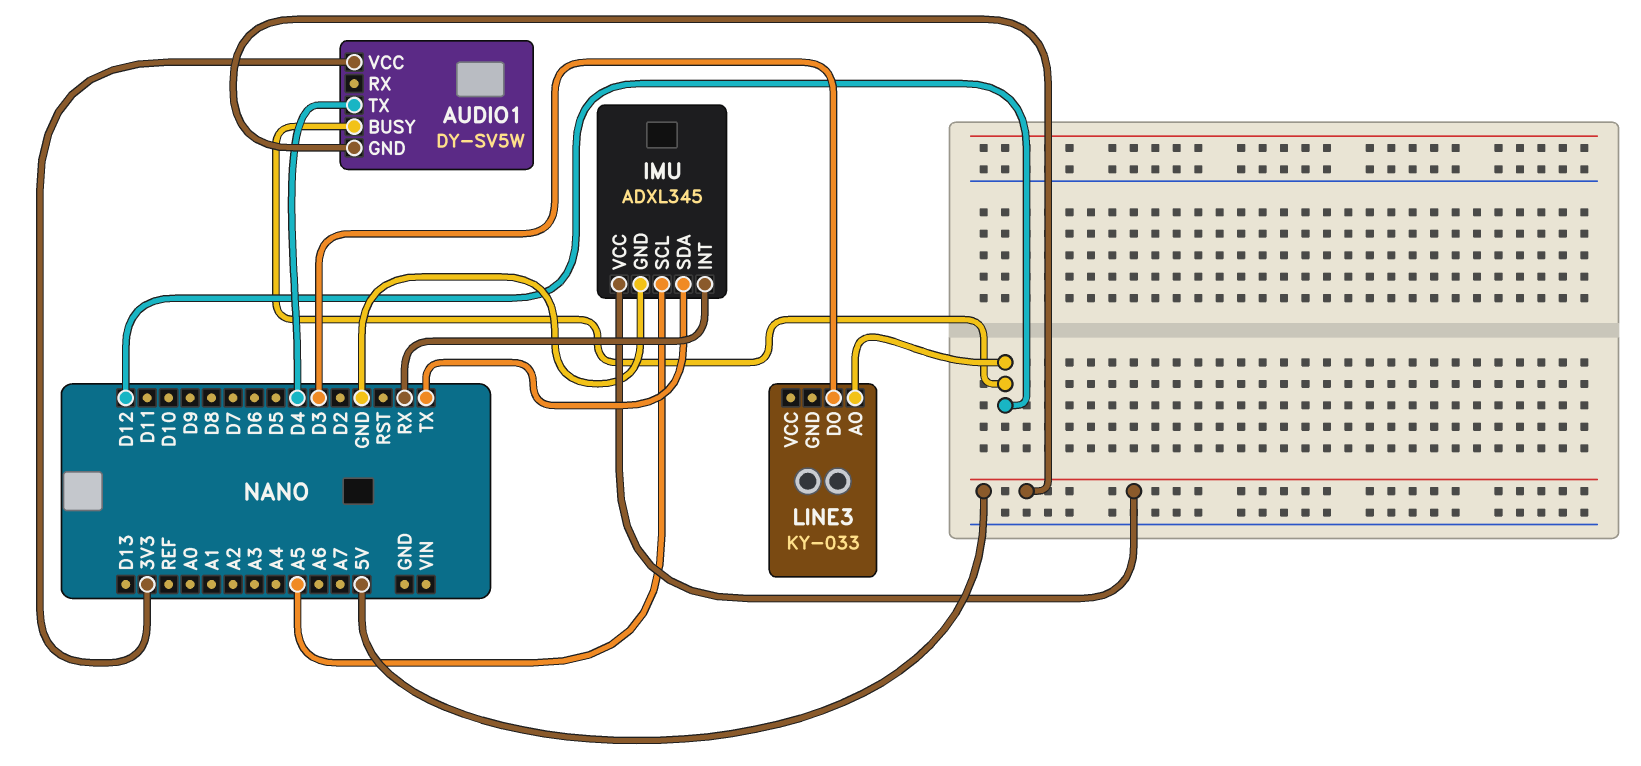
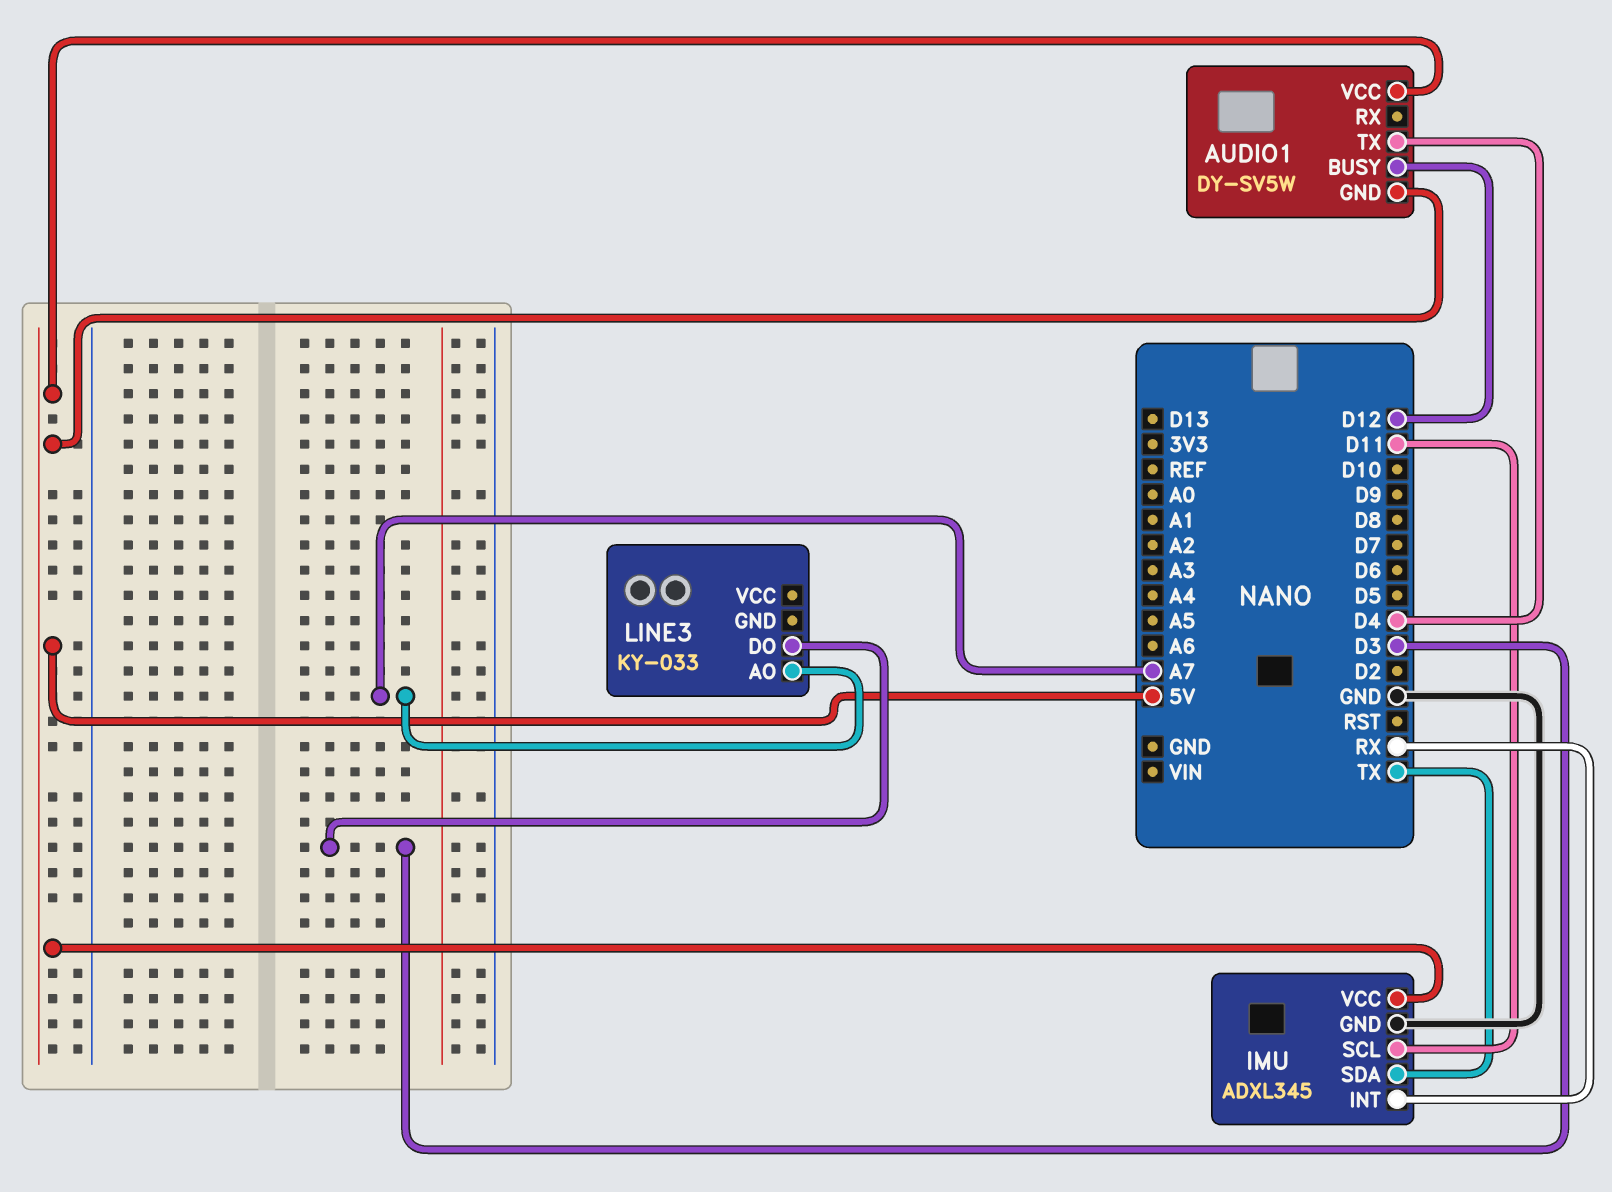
AUDIO1 pin VCC: 3V3 -> 5V
IMU pin SCL: A5 -> D11
LINE3 pin AO: D12 -> A7

